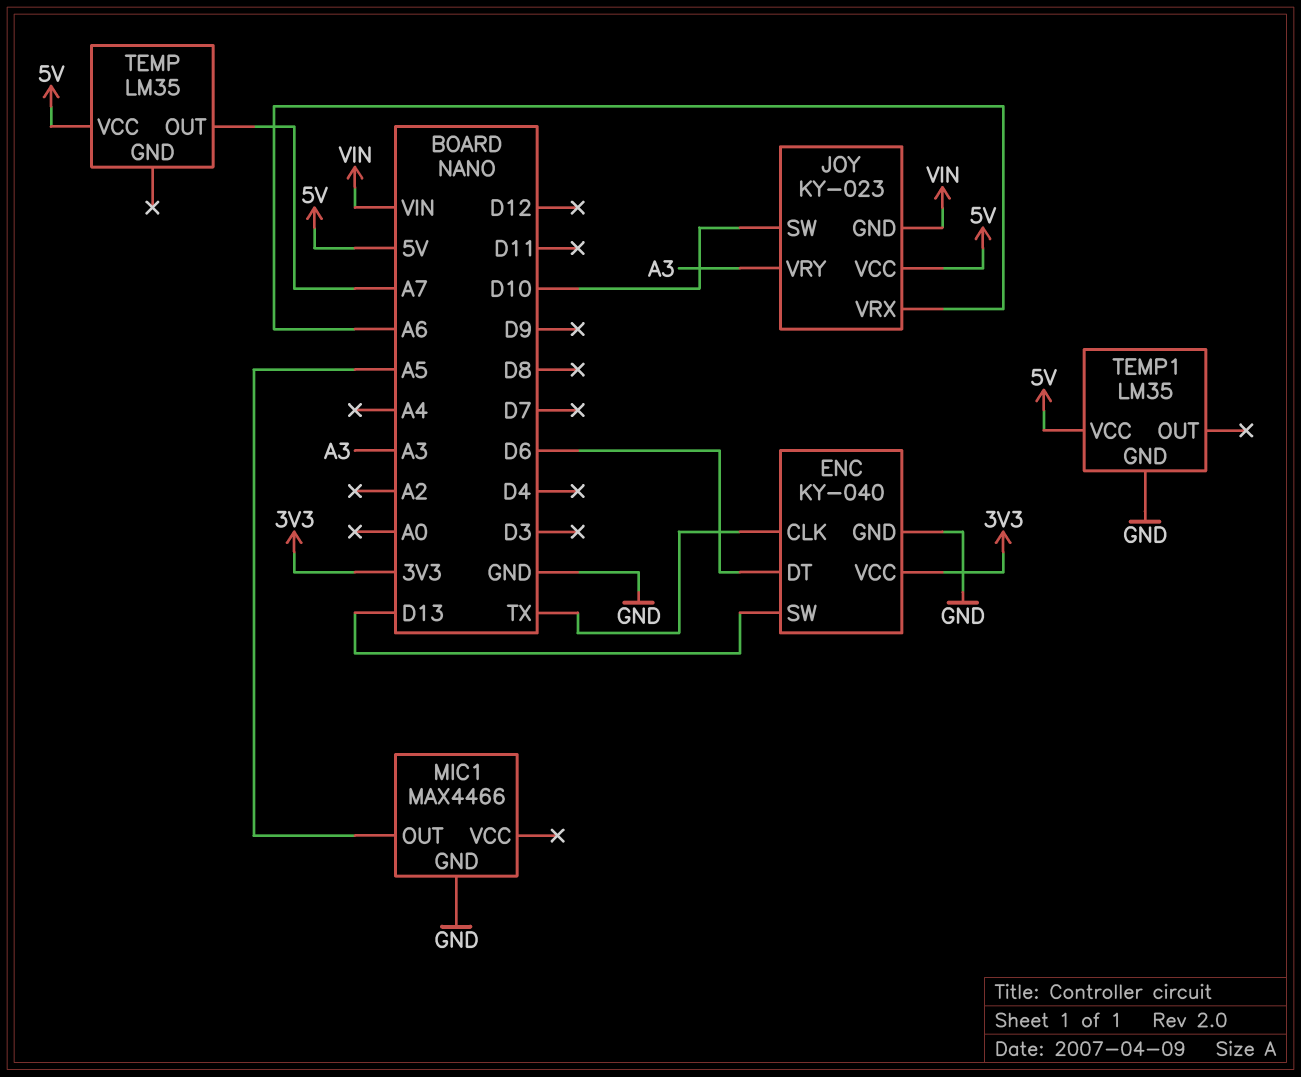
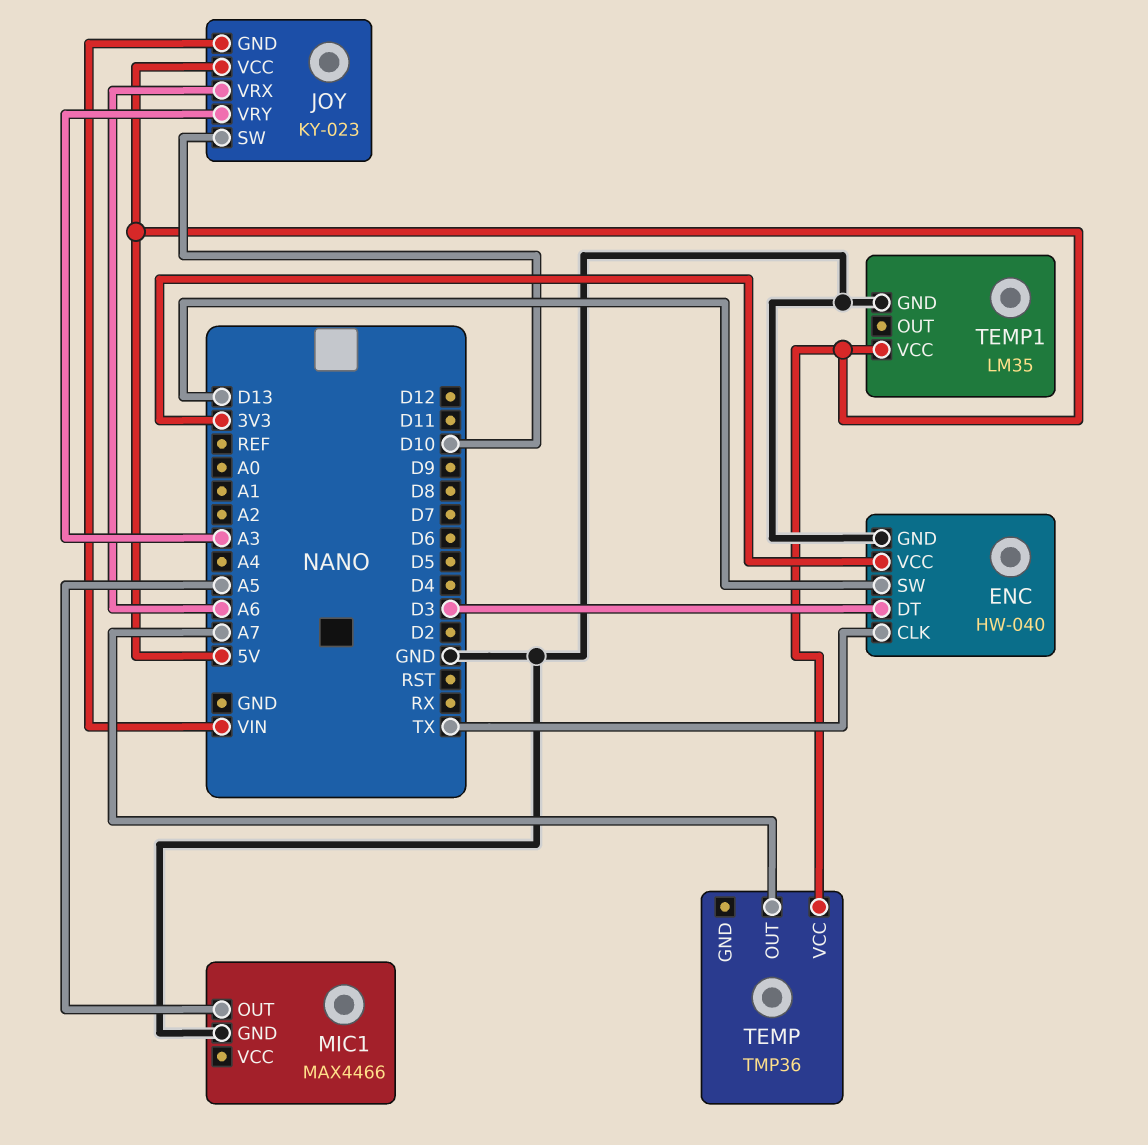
ENC: KY-040 -> HW-040
ENC pin DT: D6 -> D3
TEMP: LM35 -> TMP36

